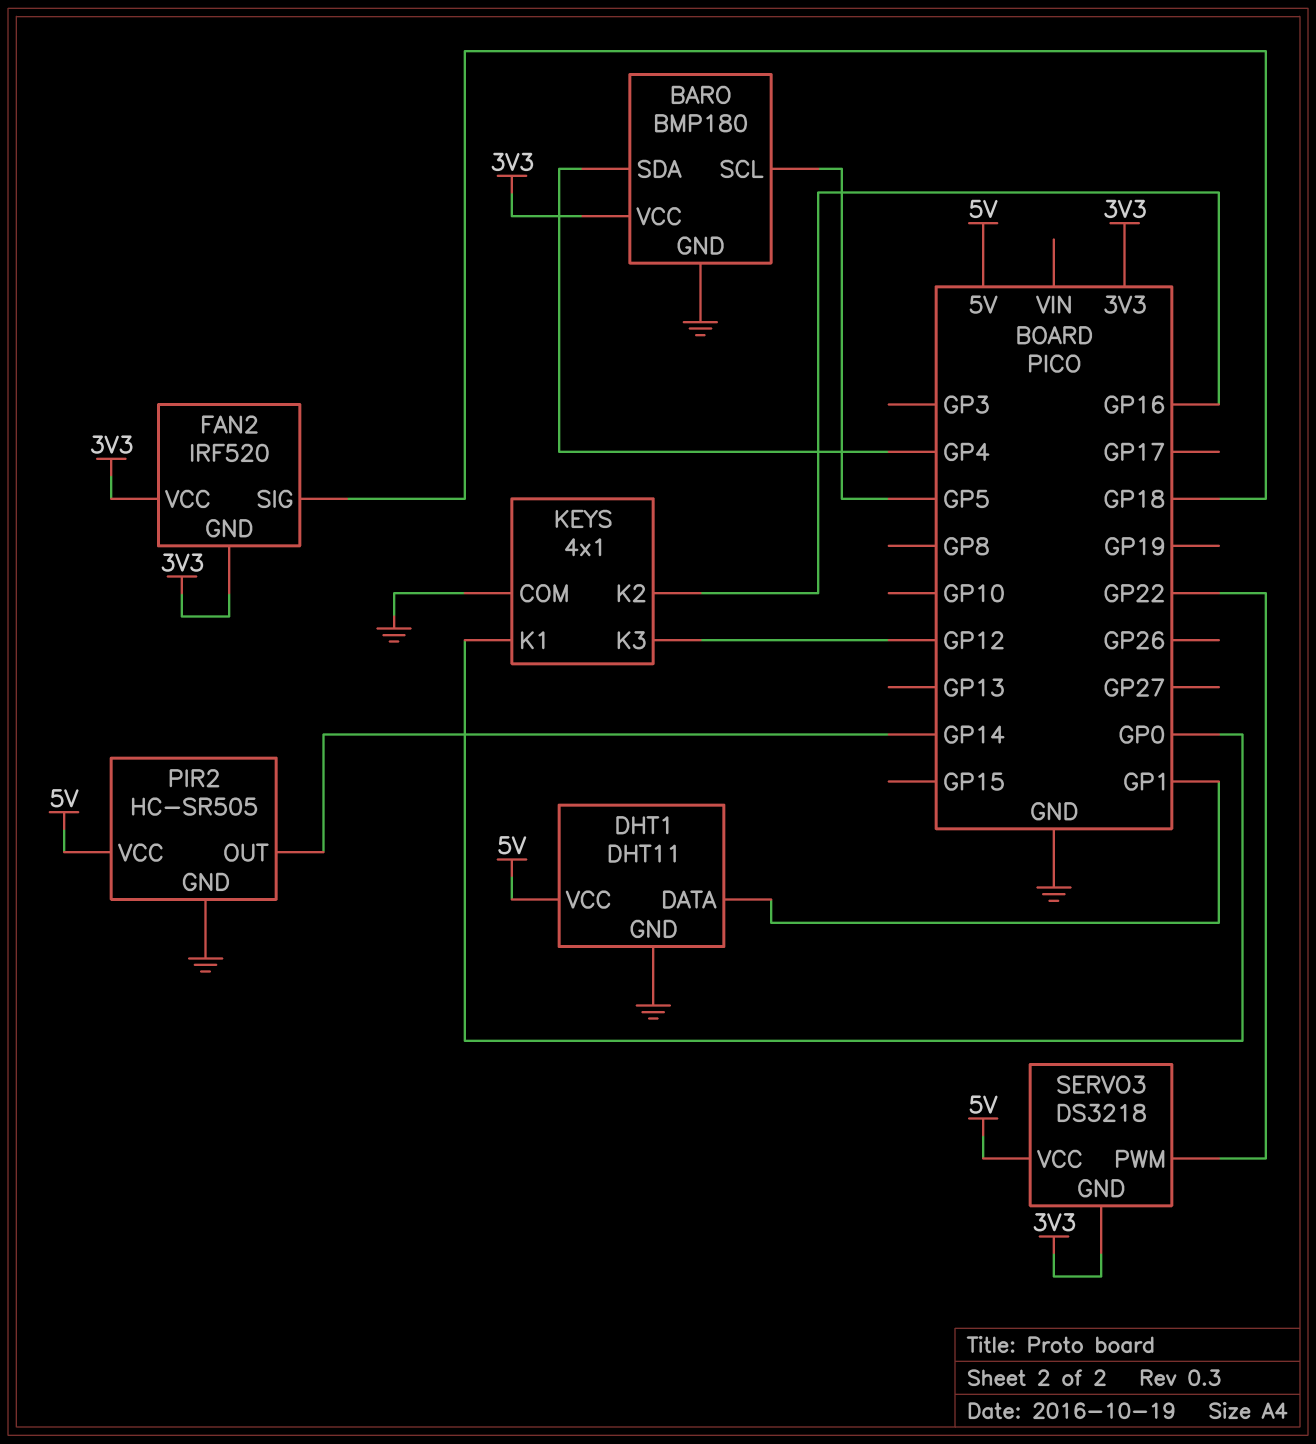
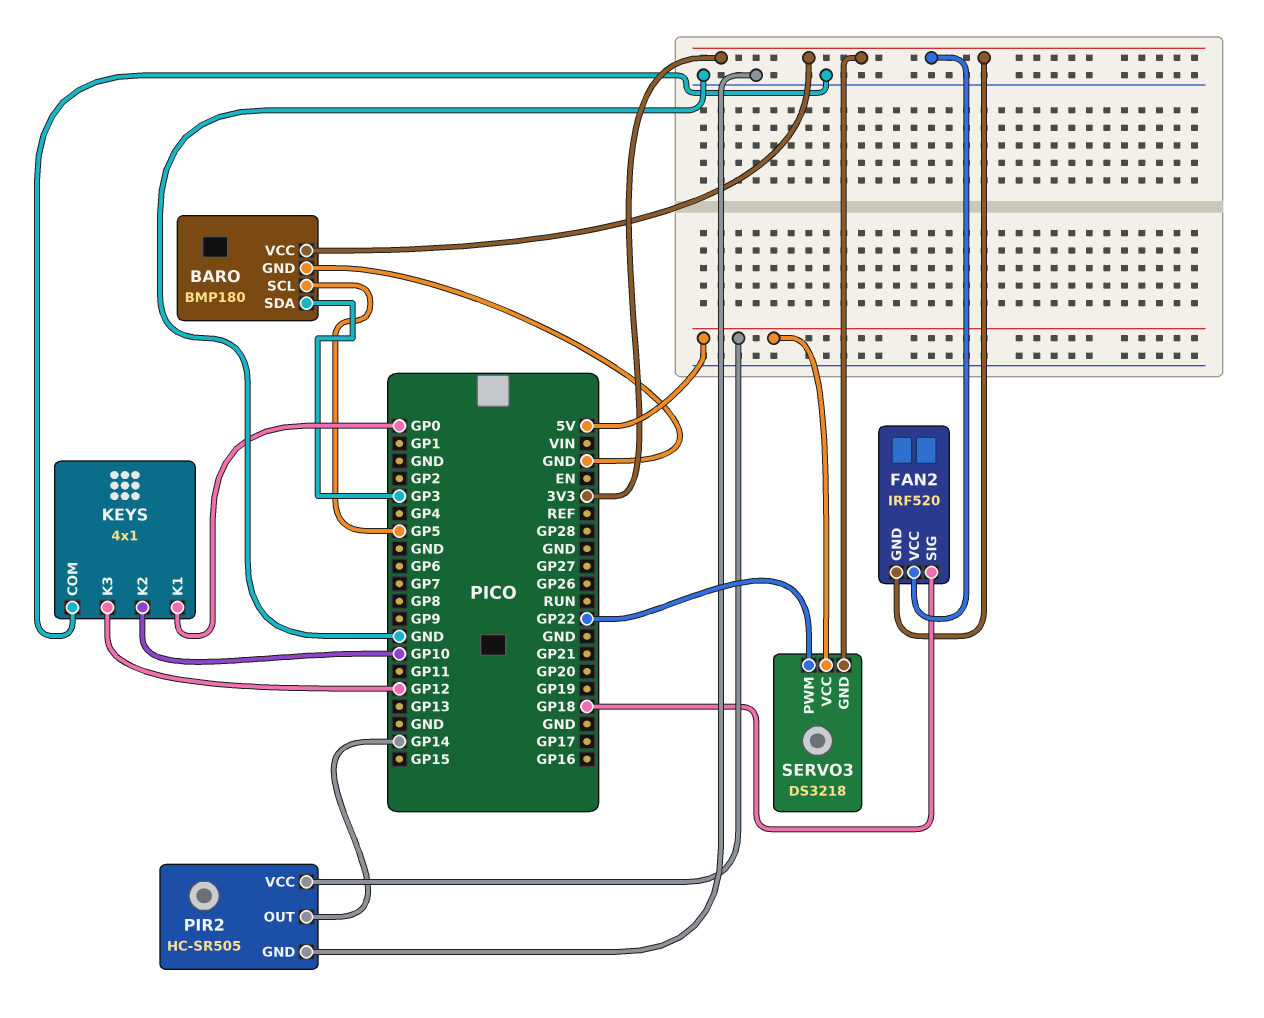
BARO pin SDA: GP4 -> GP3
DHT1: DHT11 -> none
DHT1 pin DATA: GP1 -> none
DHT1 pin GND: GND -> none
DHT1 pin VCC: 5V -> none
KEYS pin K2: GP16 -> GP10

